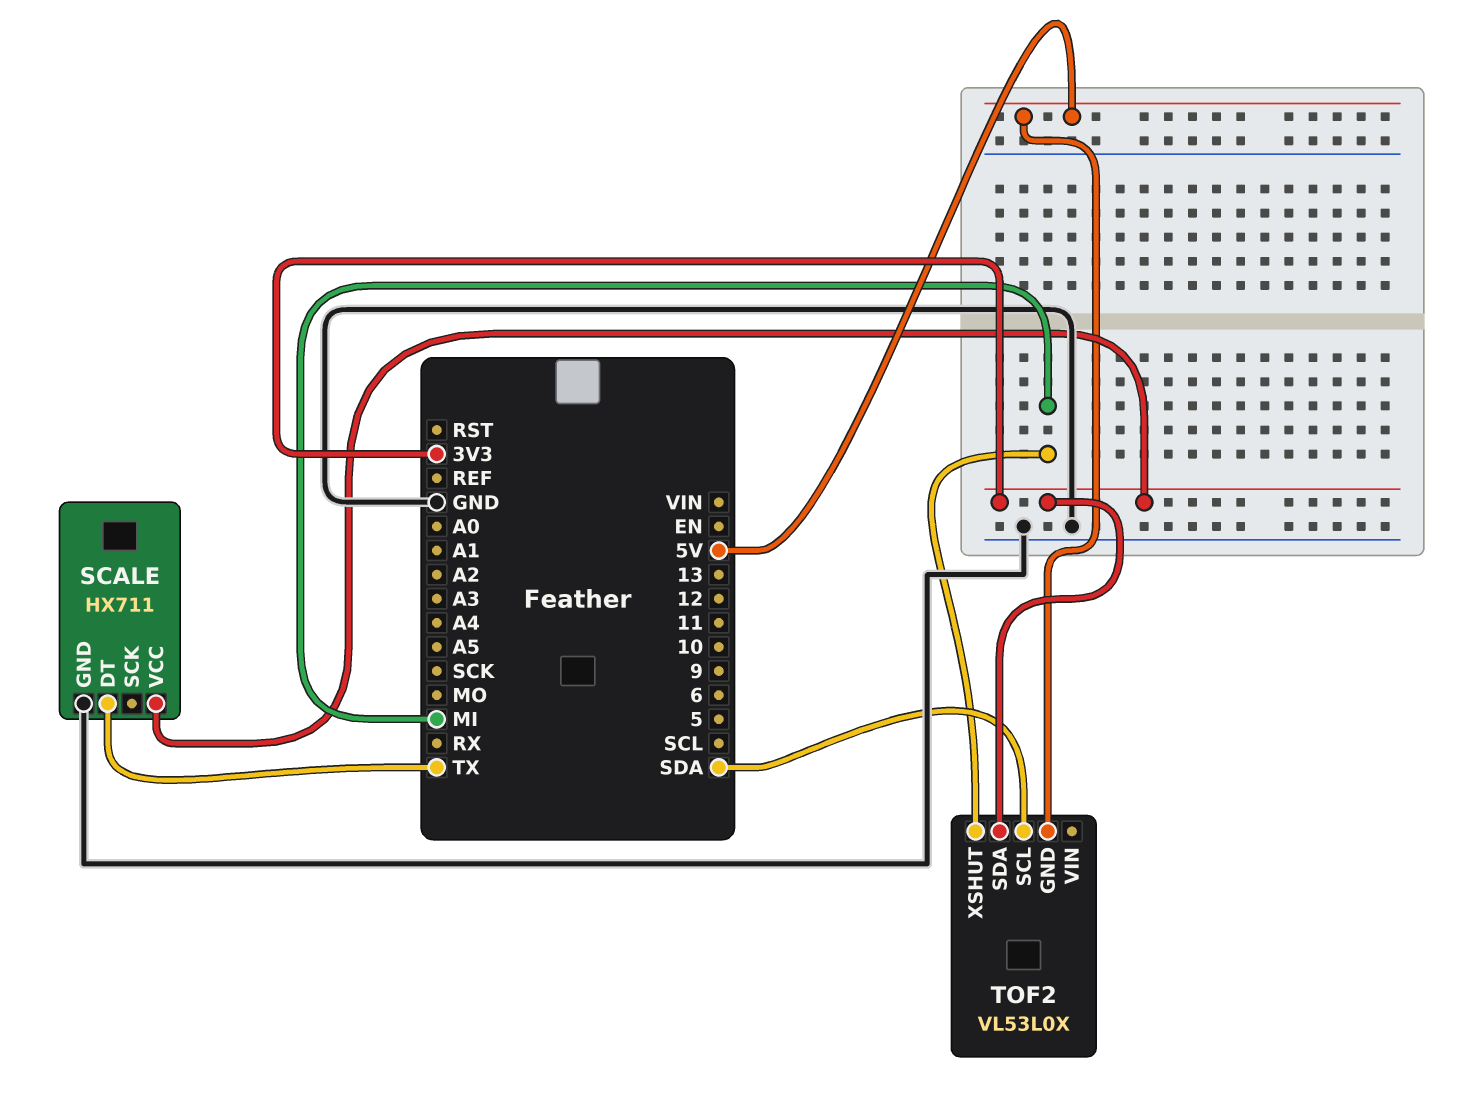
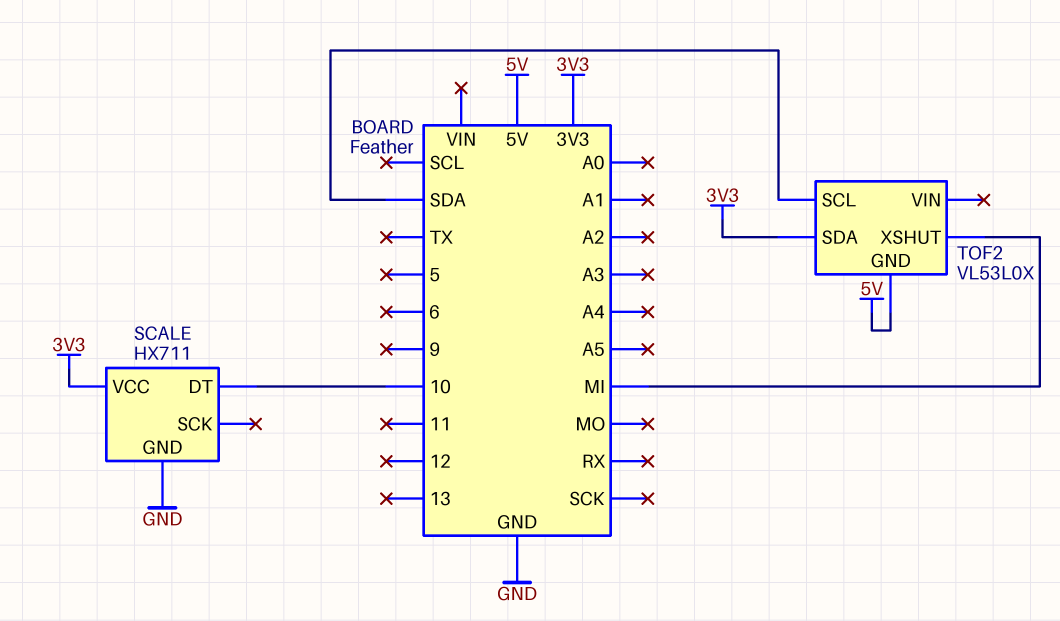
SCALE pin DT: TX -> 10

